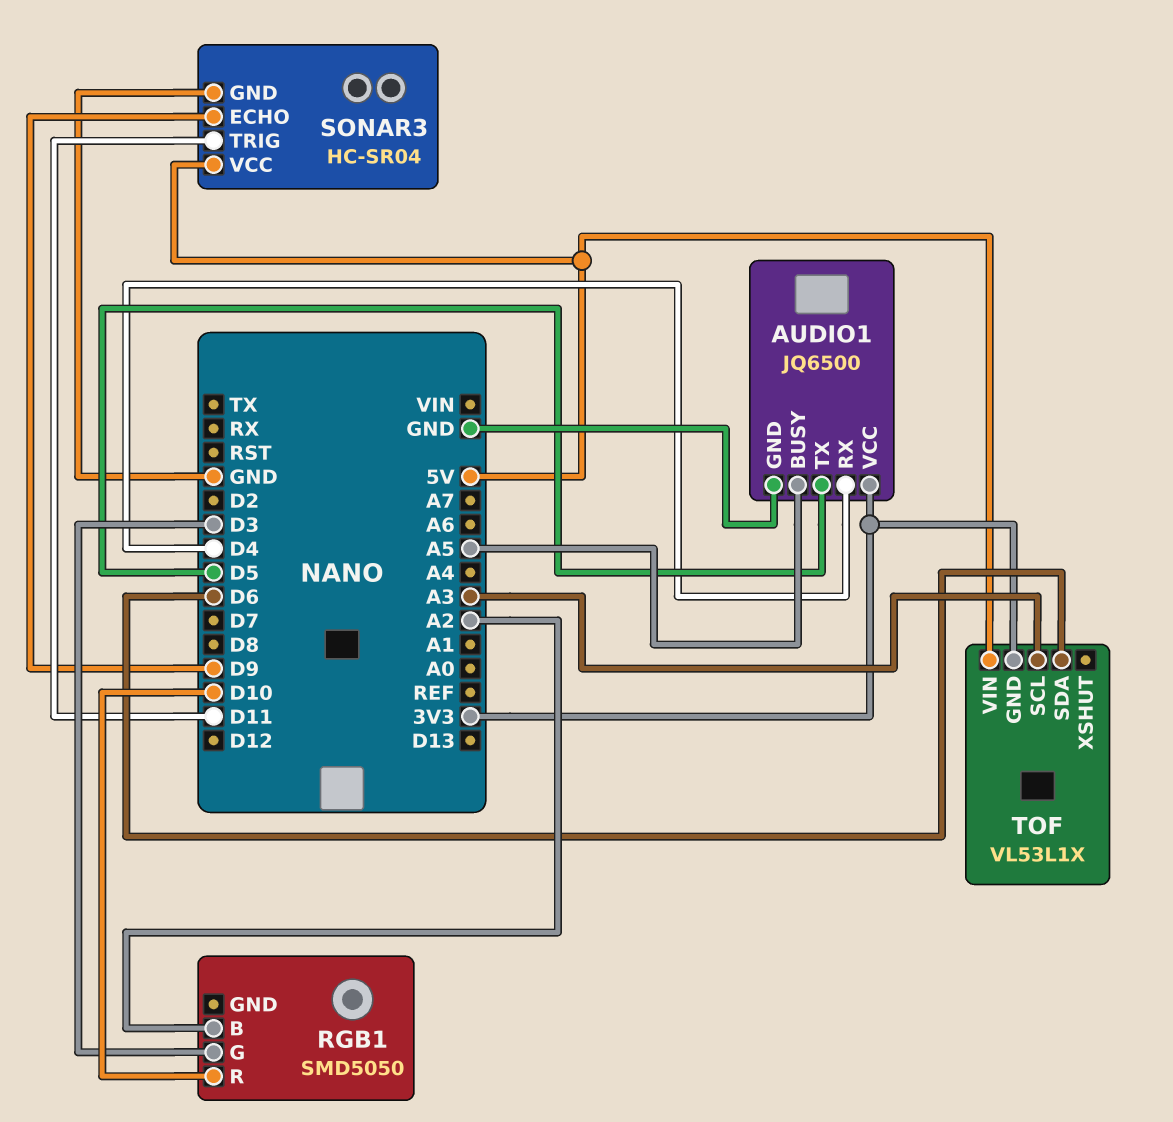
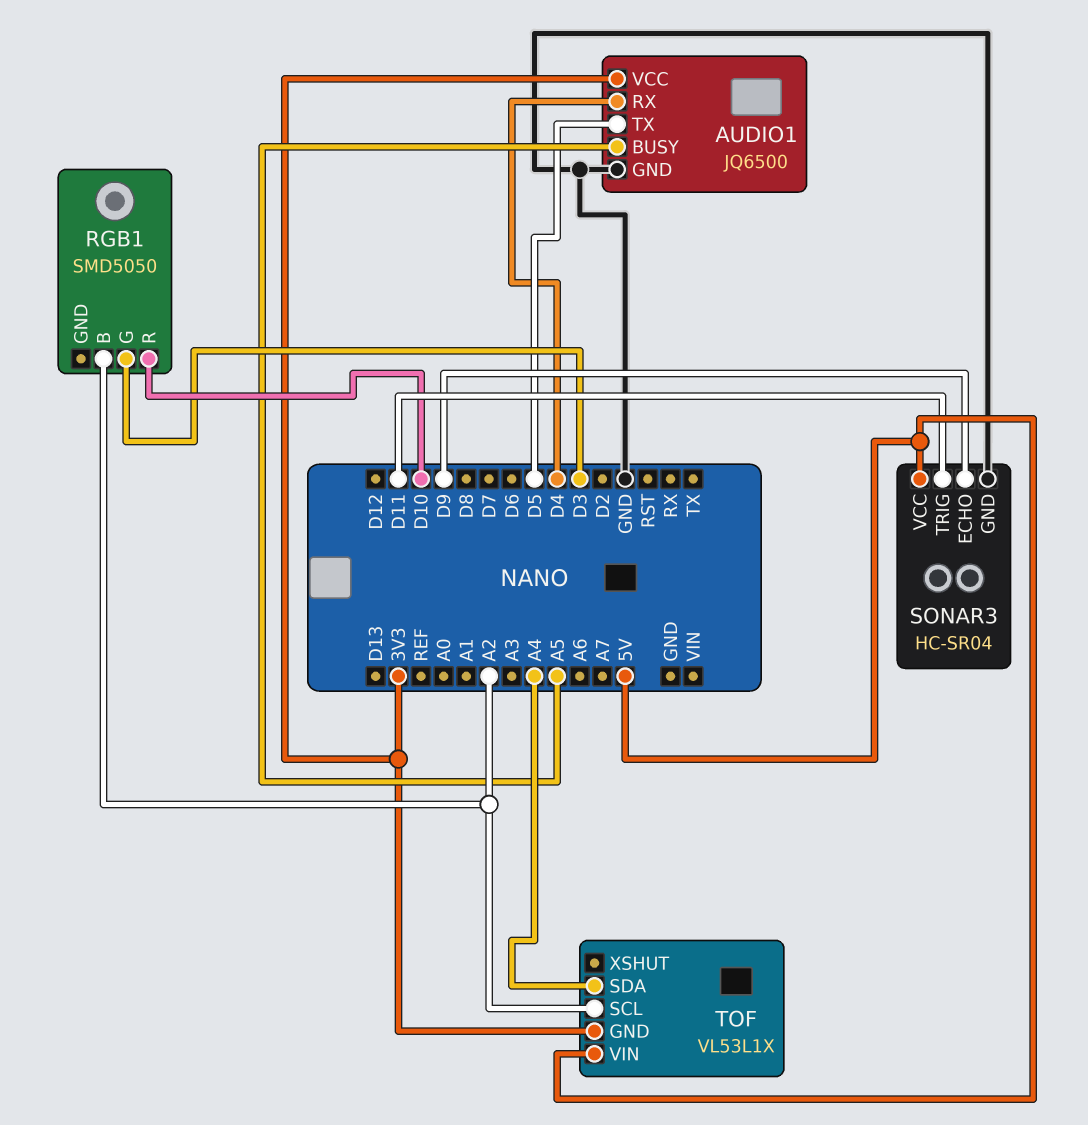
TOF pin SCL: A3 -> A2
TOF pin SDA: D6 -> A4

